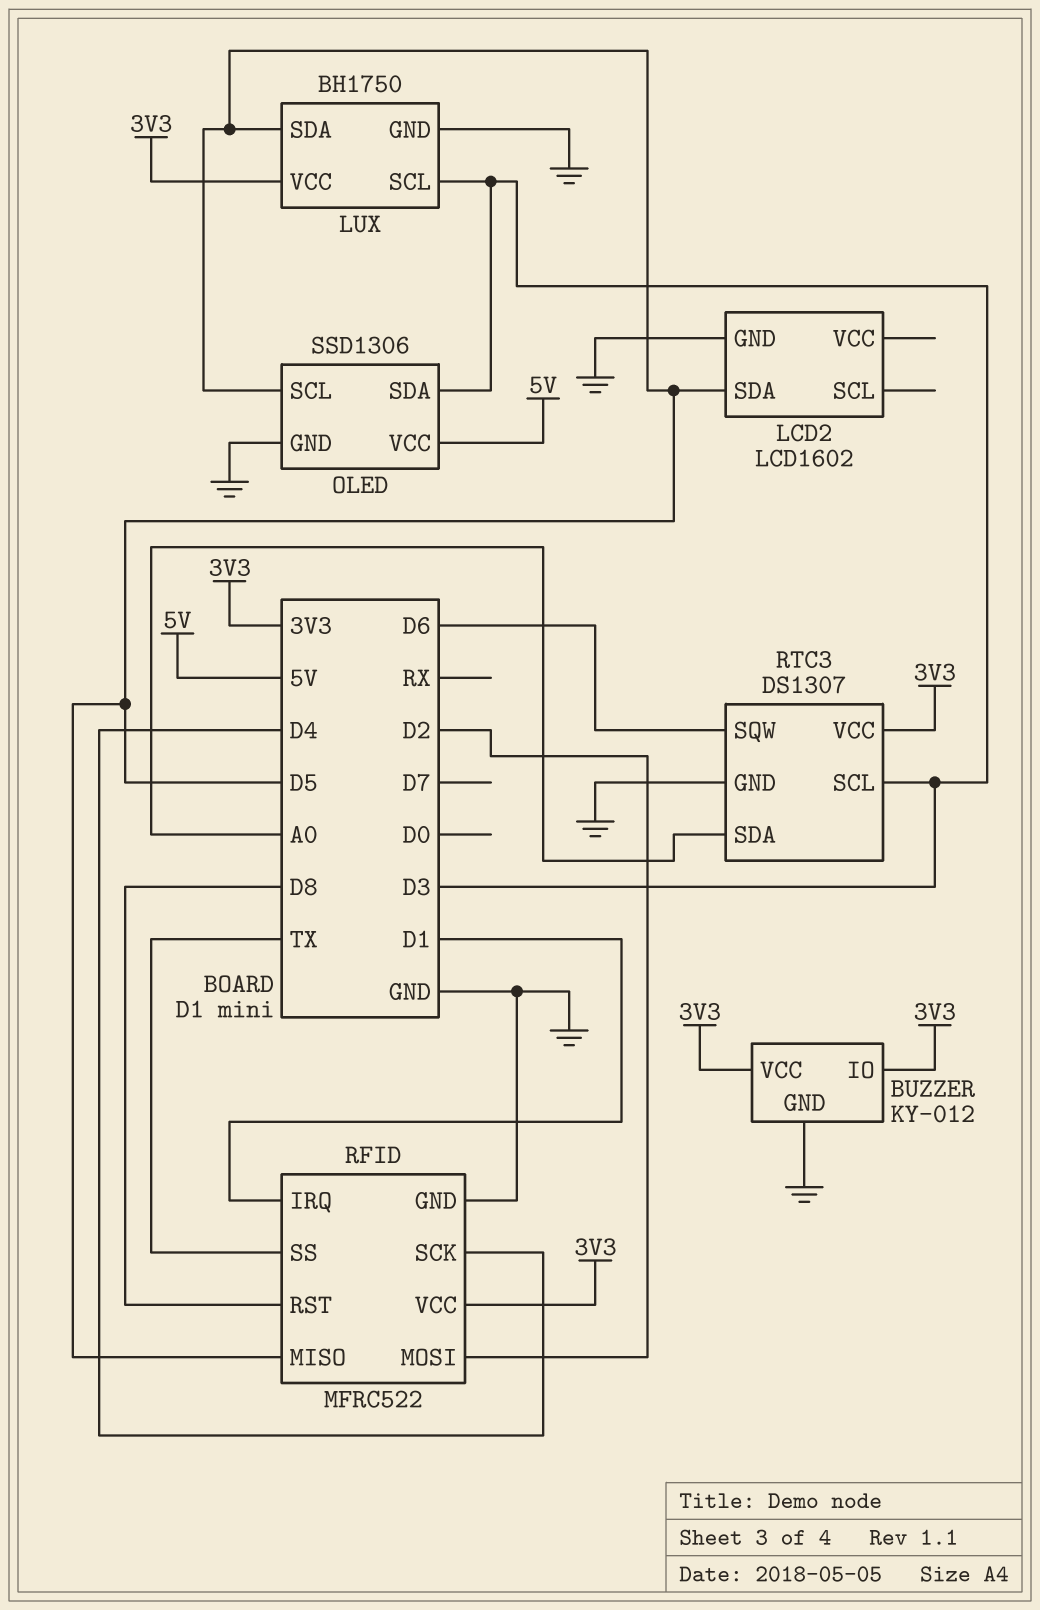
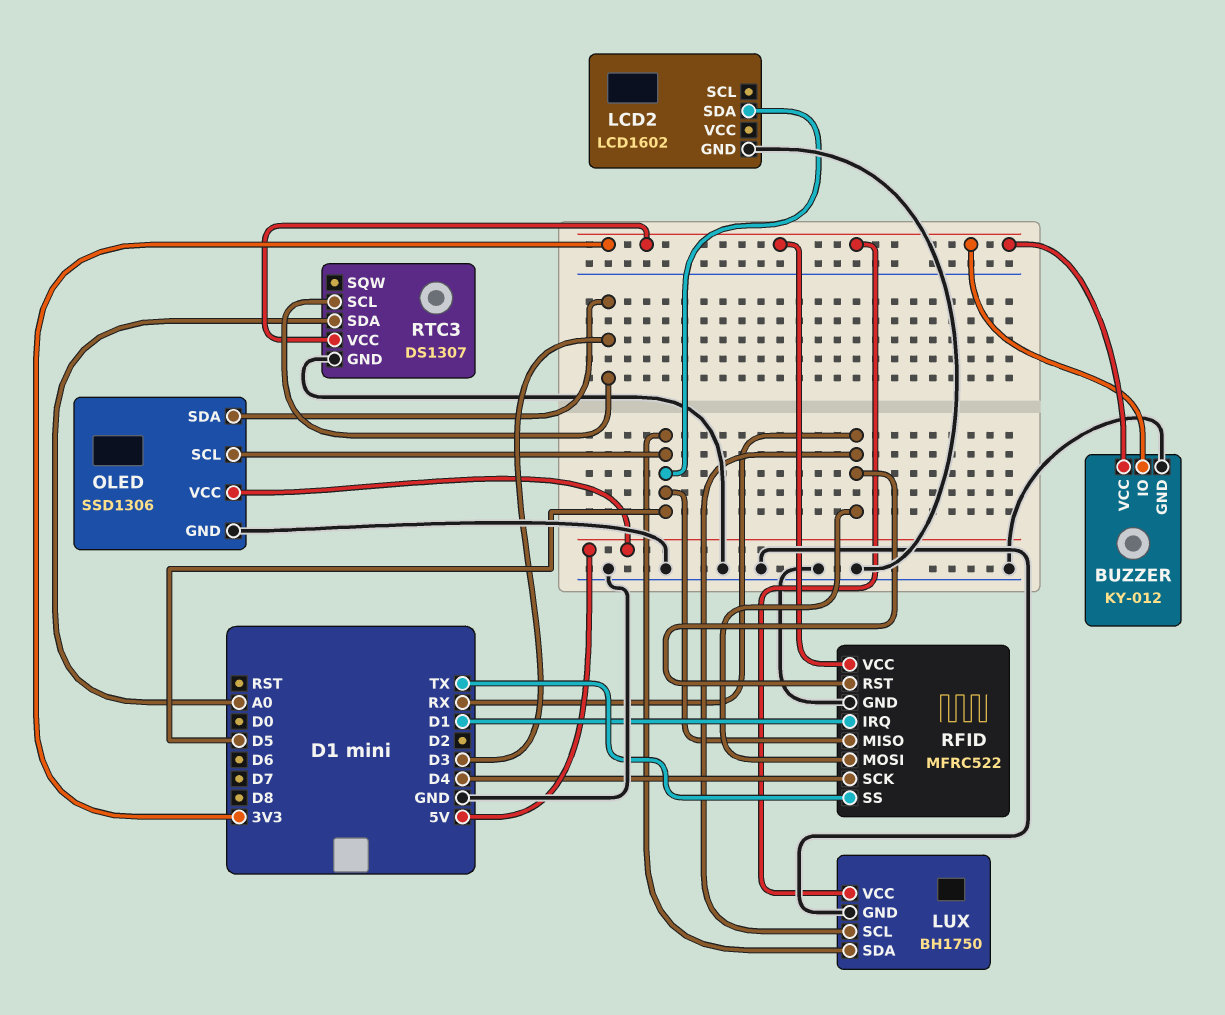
LUX pin SCL: D3 -> RX
RFID pin MOSI: D2 -> RX
RFID pin RST: D8 -> RX
RTC3 pin SQW: D6 -> none

